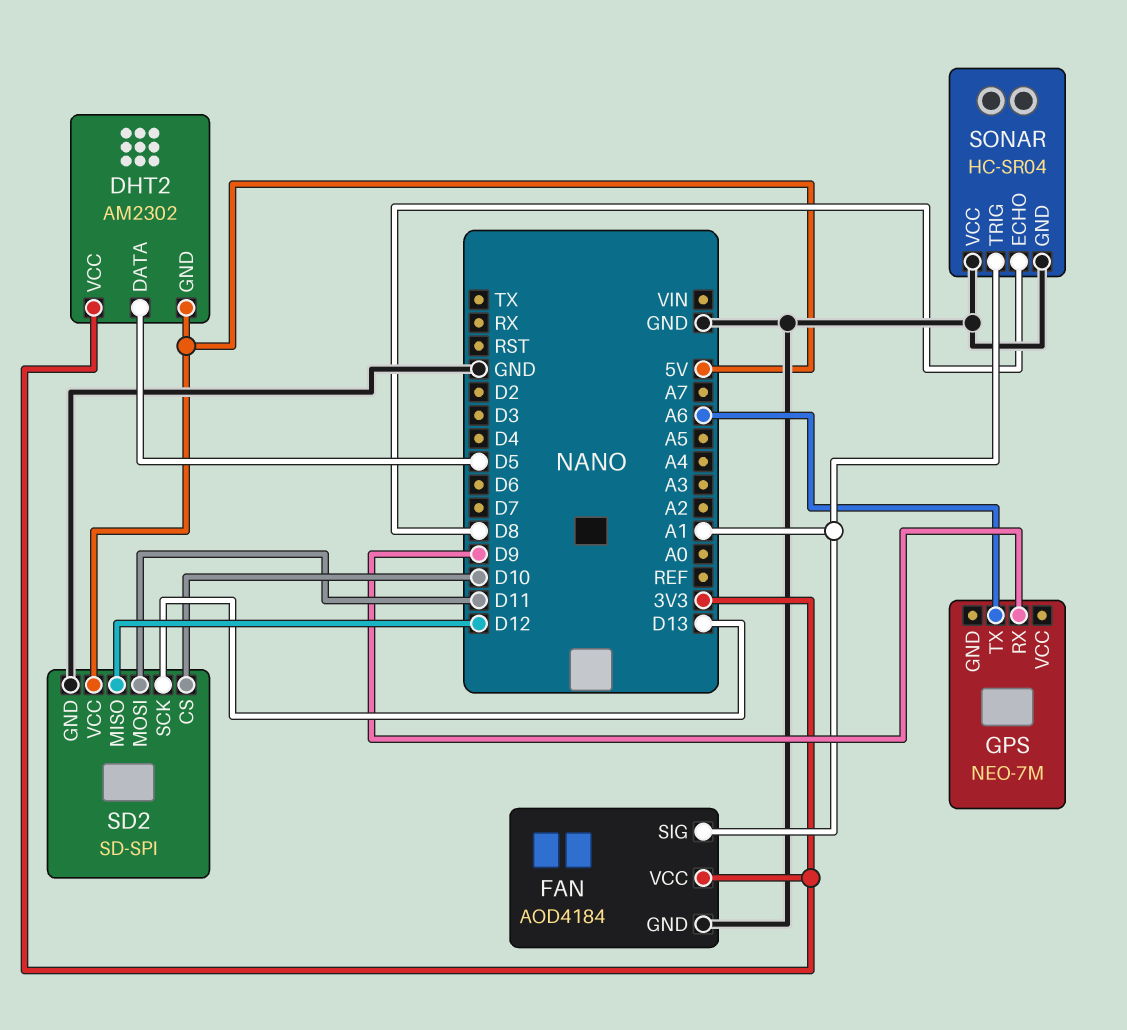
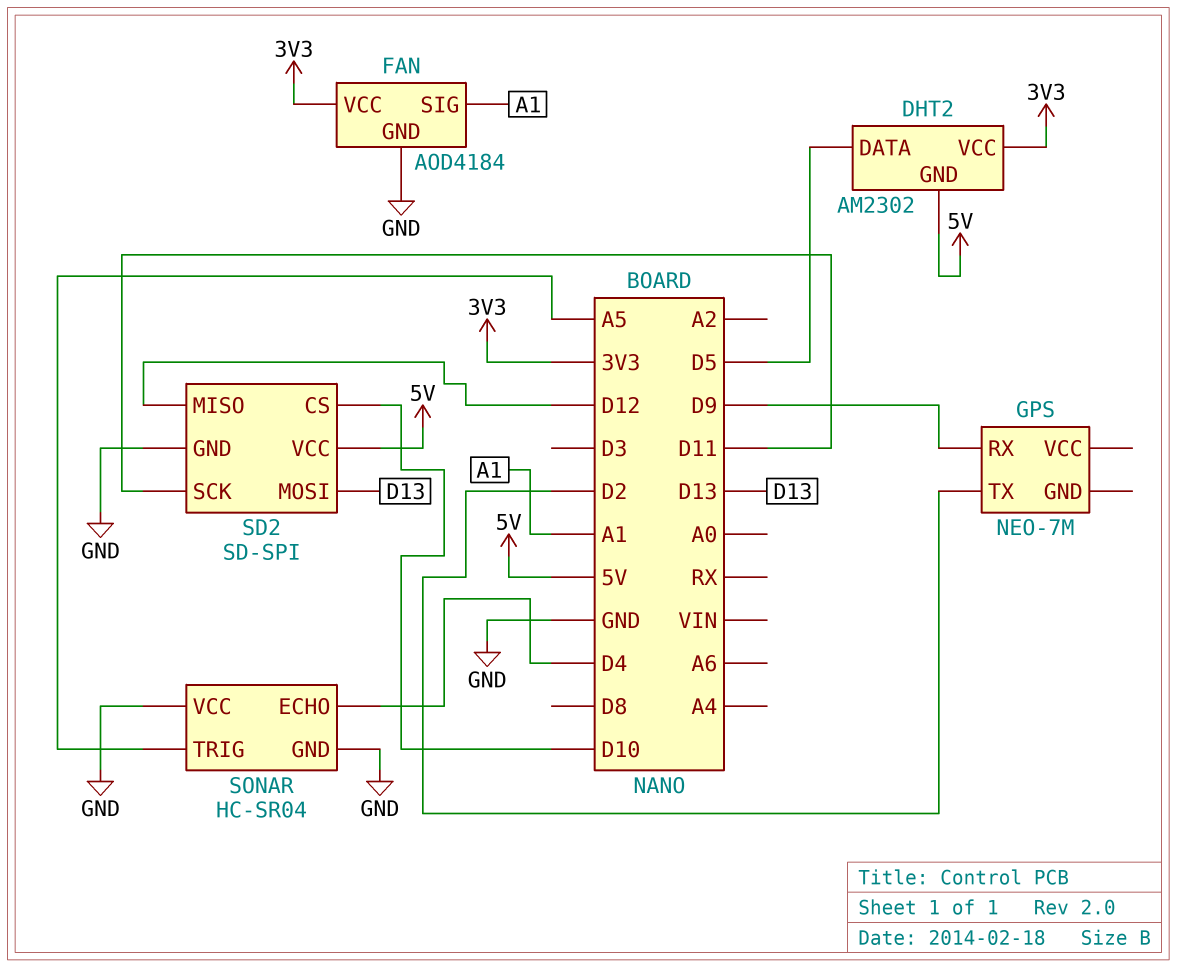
GPS pin TX: A6 -> D2
SD2 pin MOSI: D11 -> D13
SD2 pin SCK: D13 -> D11
SONAR pin ECHO: D8 -> D4
SONAR pin TRIG: A1 -> A5

